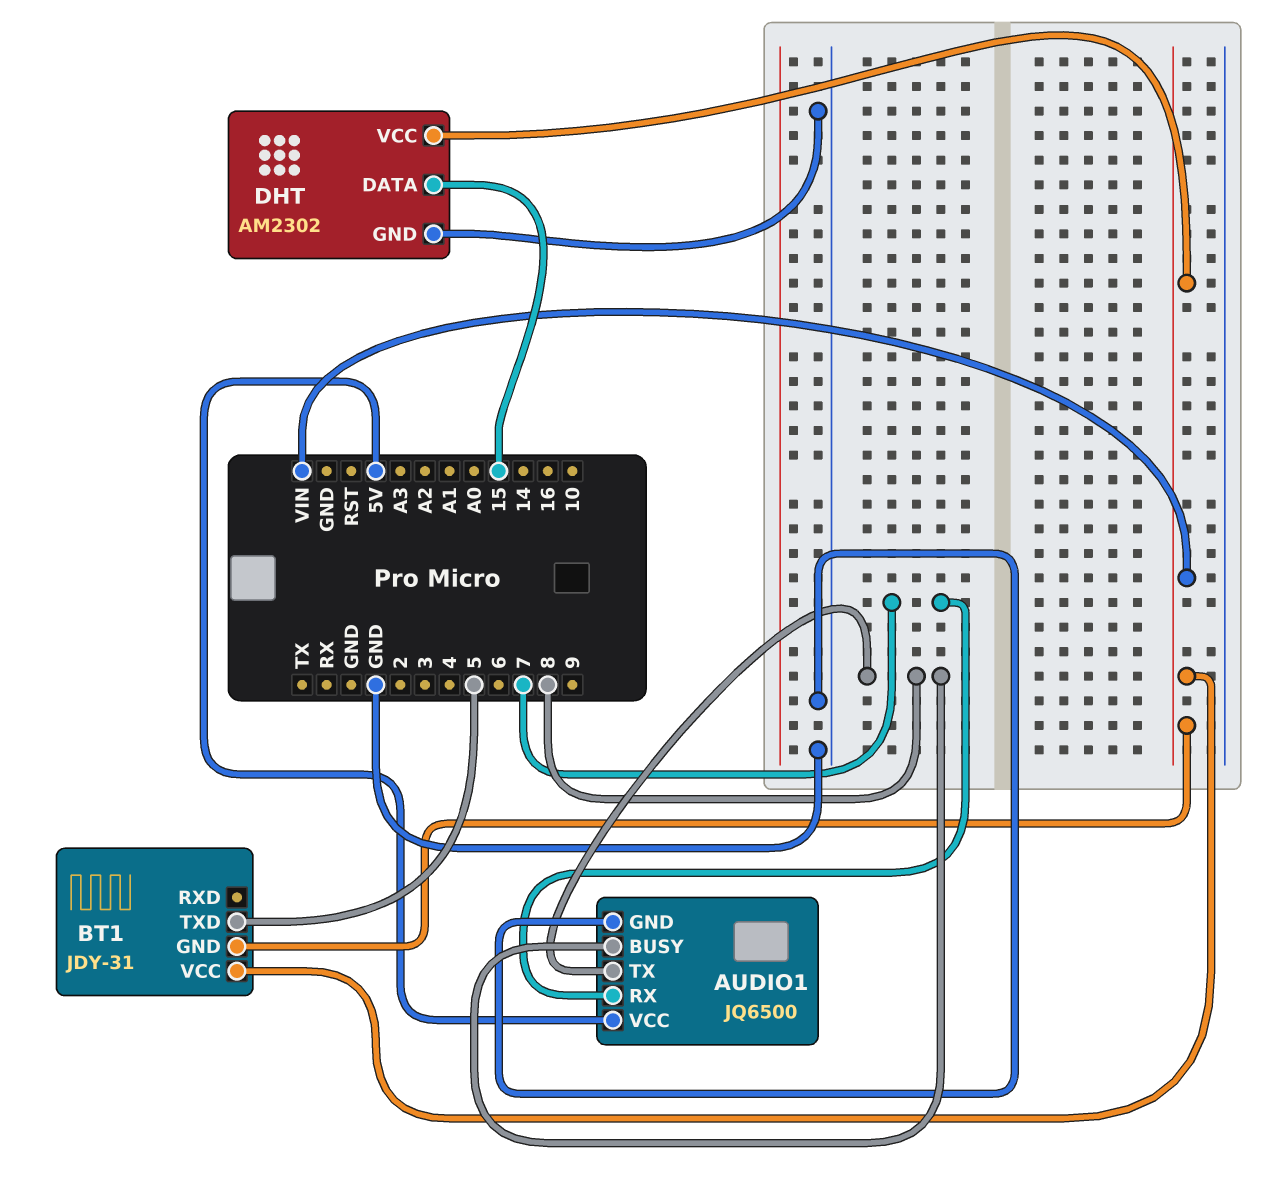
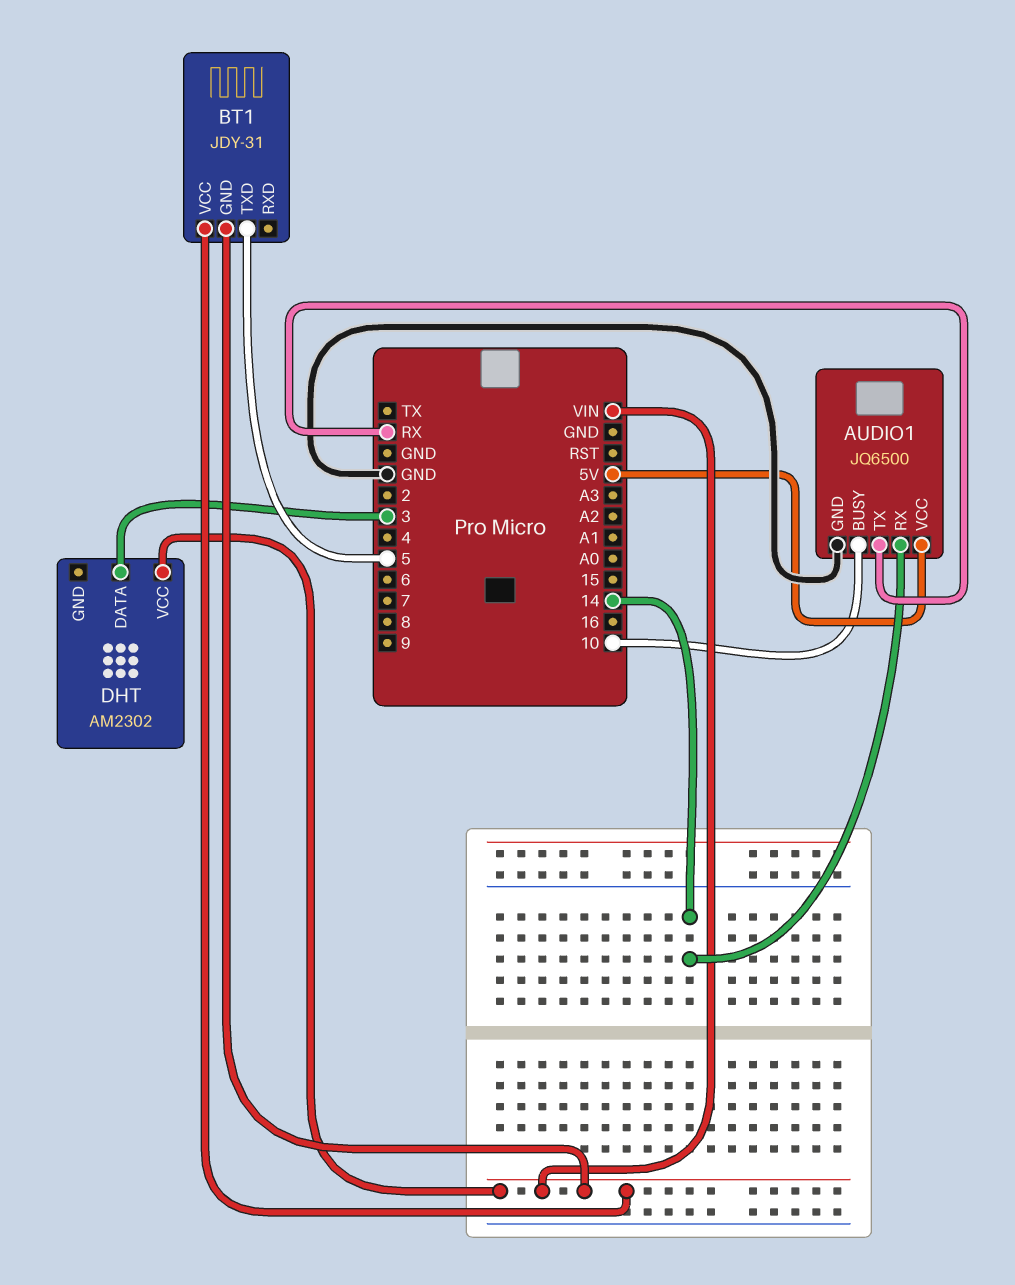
AUDIO1 pin BUSY: 8 -> 10
AUDIO1 pin RX: 7 -> 14
AUDIO1 pin TX: 8 -> RX
DHT pin DATA: 15 -> 3
DHT pin GND: GND -> none

